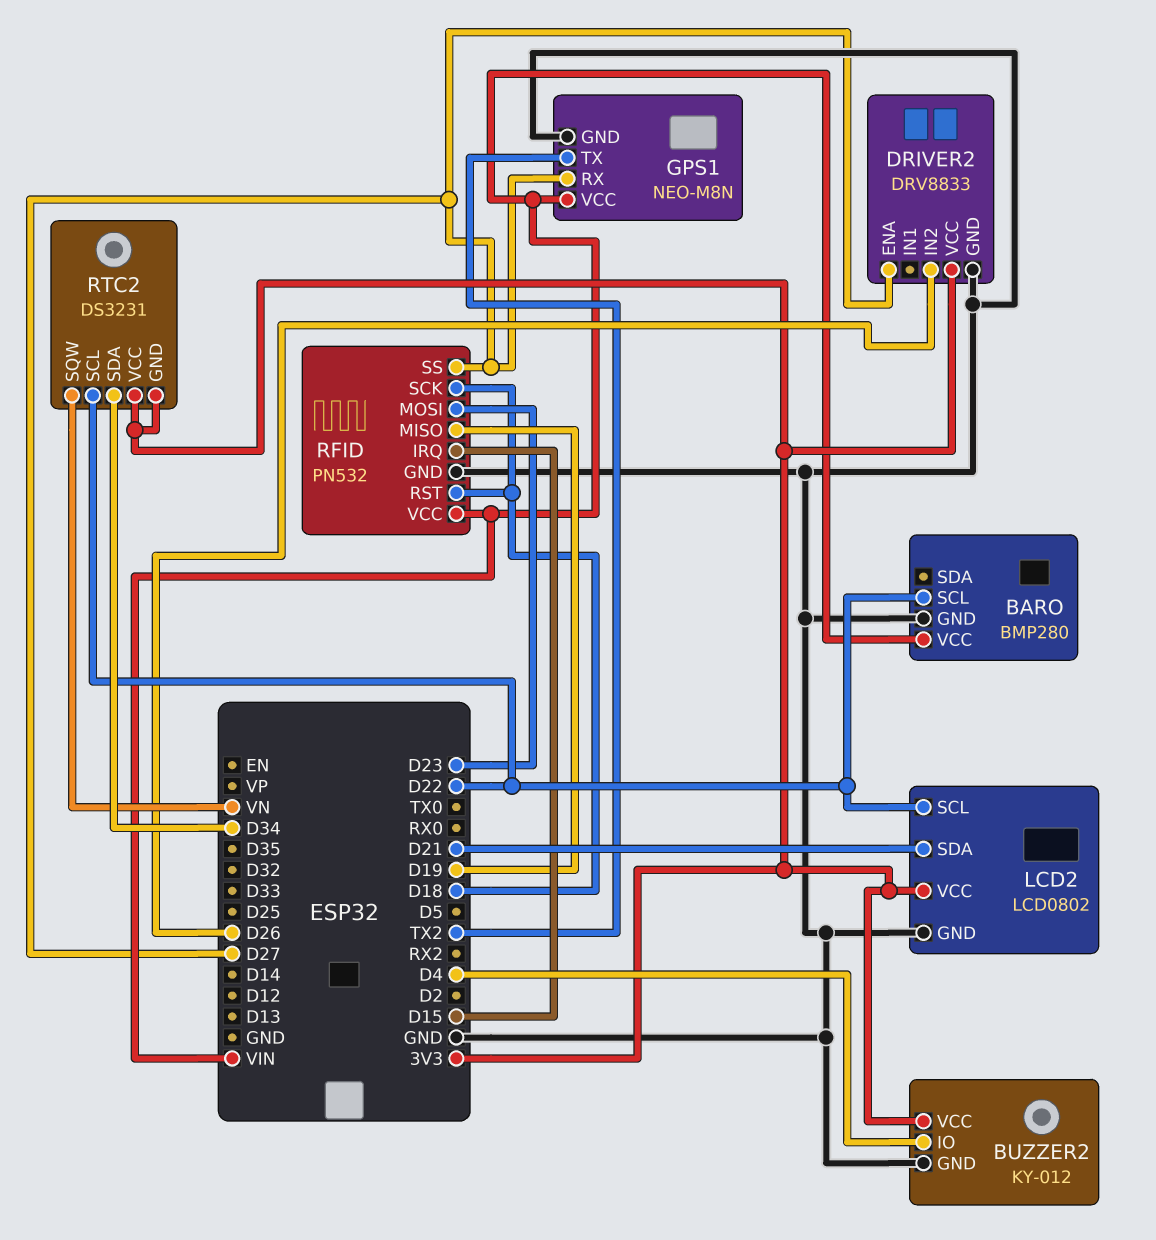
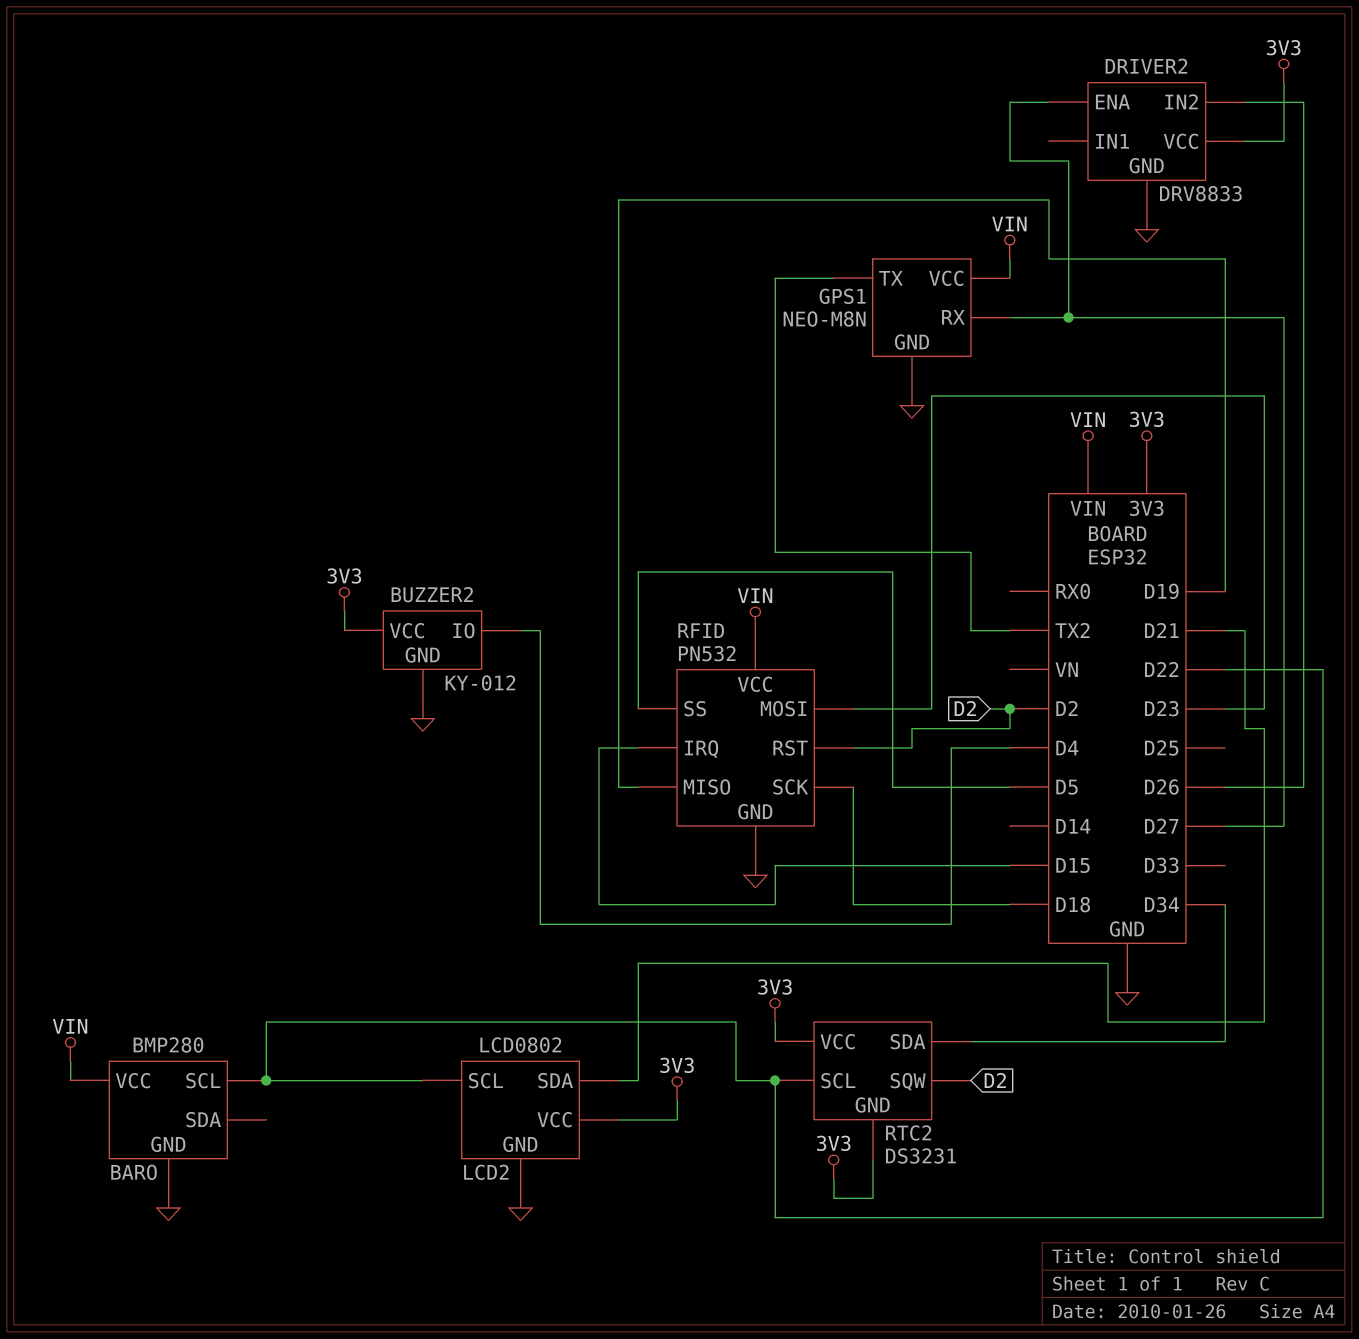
RFID pin RST: D18 -> D2
RFID pin SS: D27 -> D5
RTC2 pin SQW: VN -> D2

